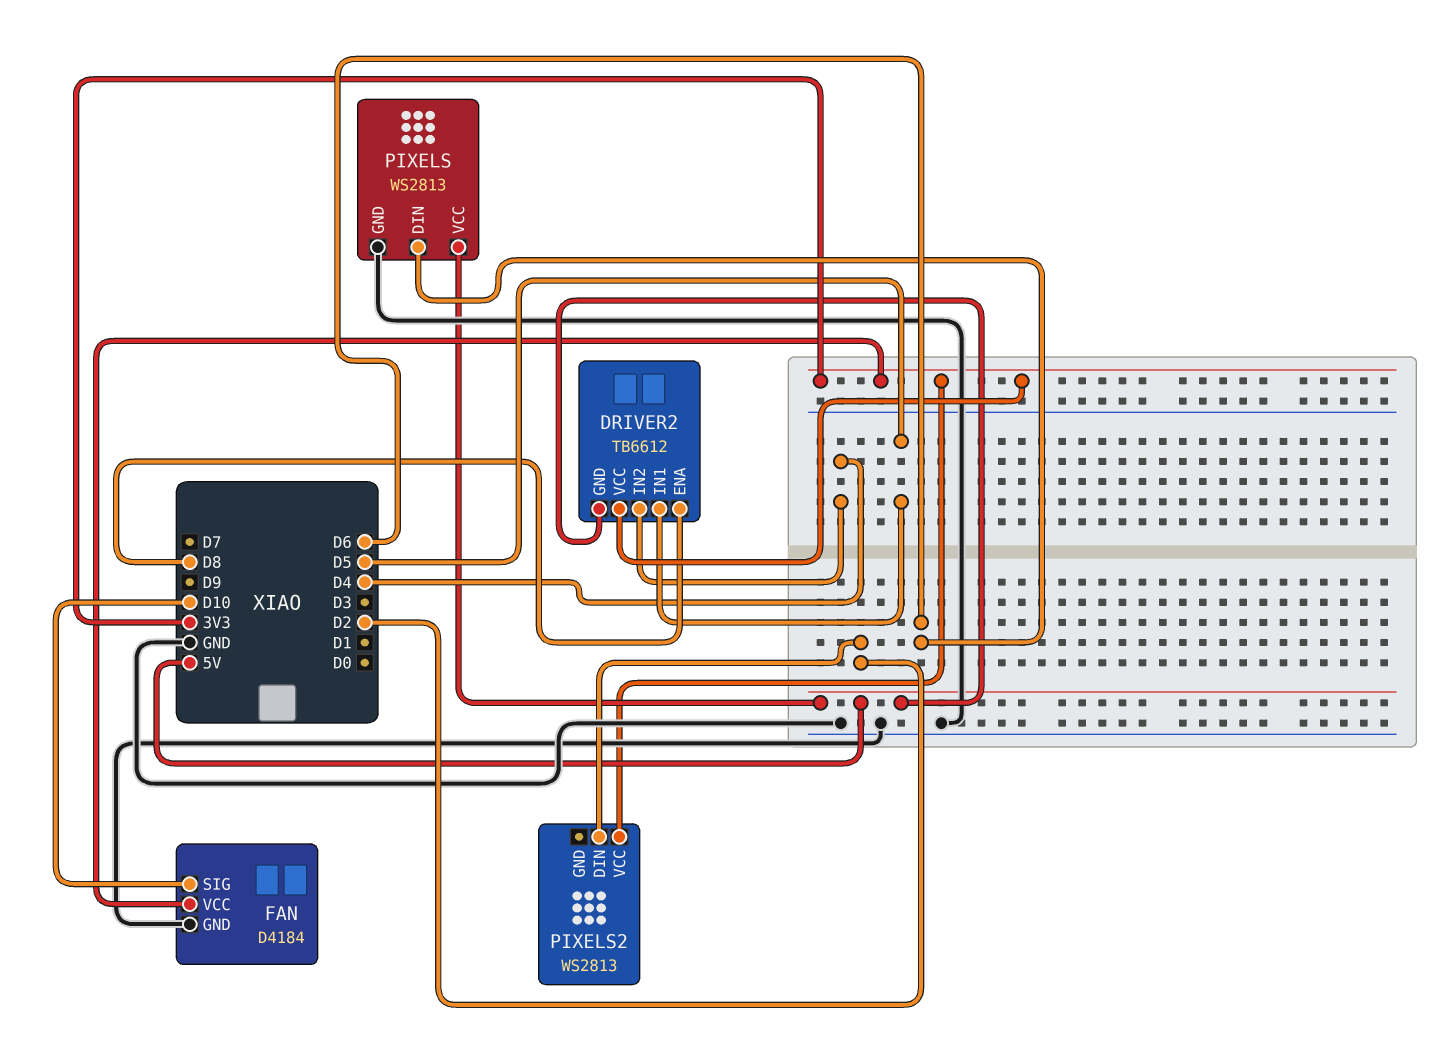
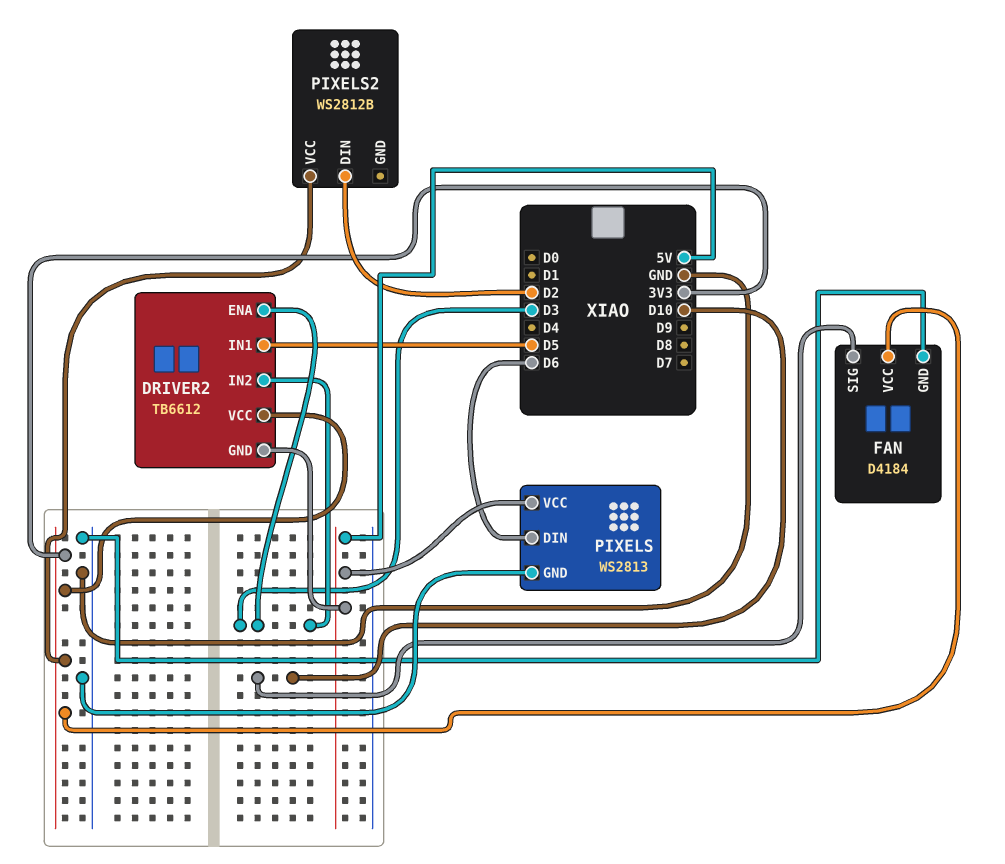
DRIVER2 pin ENA: D8 -> D3
DRIVER2 pin IN2: D4 -> D3
PIXELS2: WS2813 -> WS2812B

